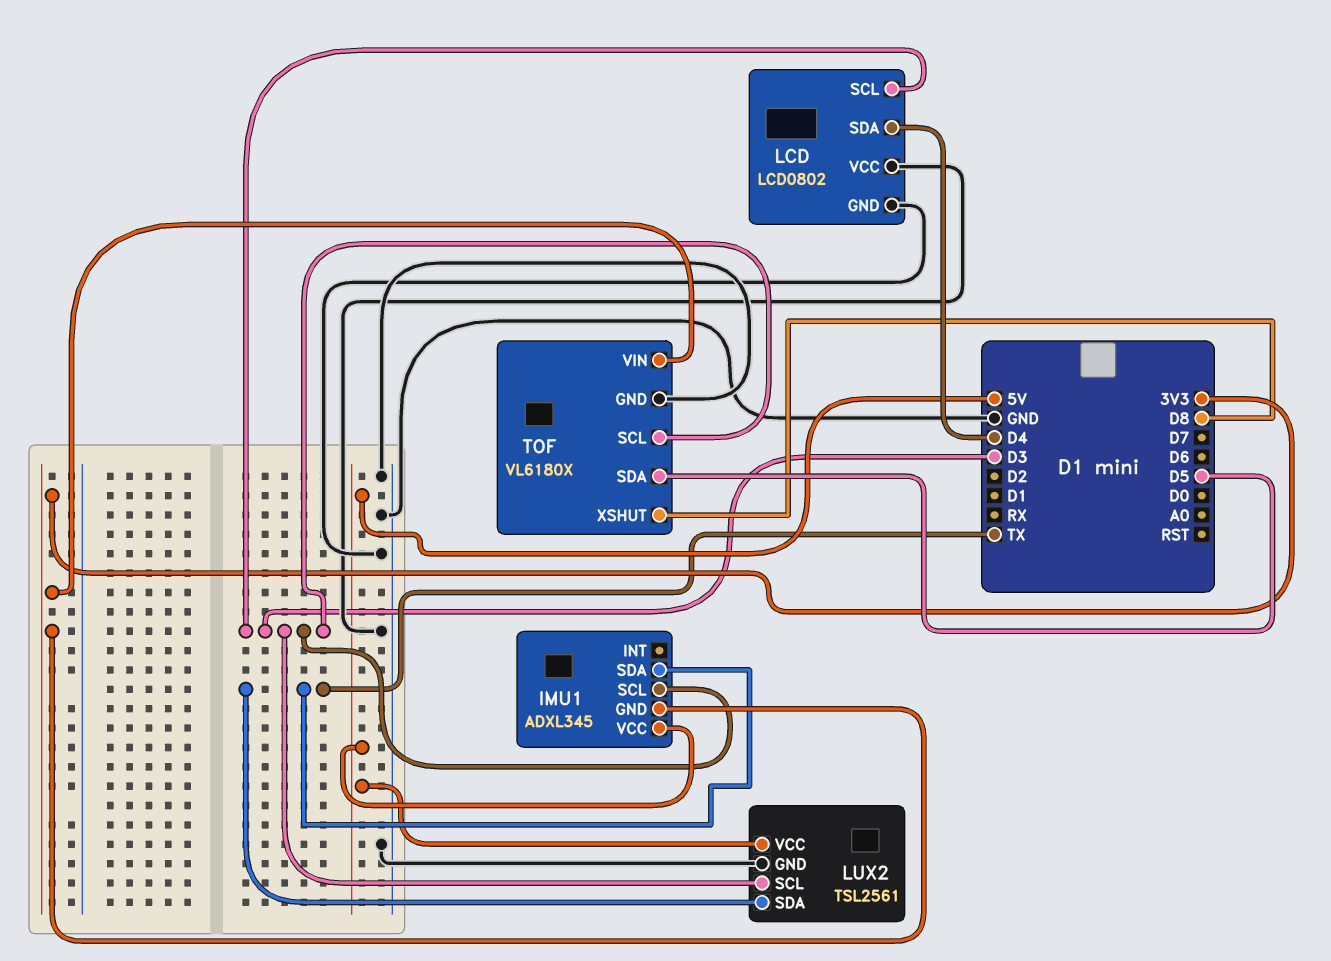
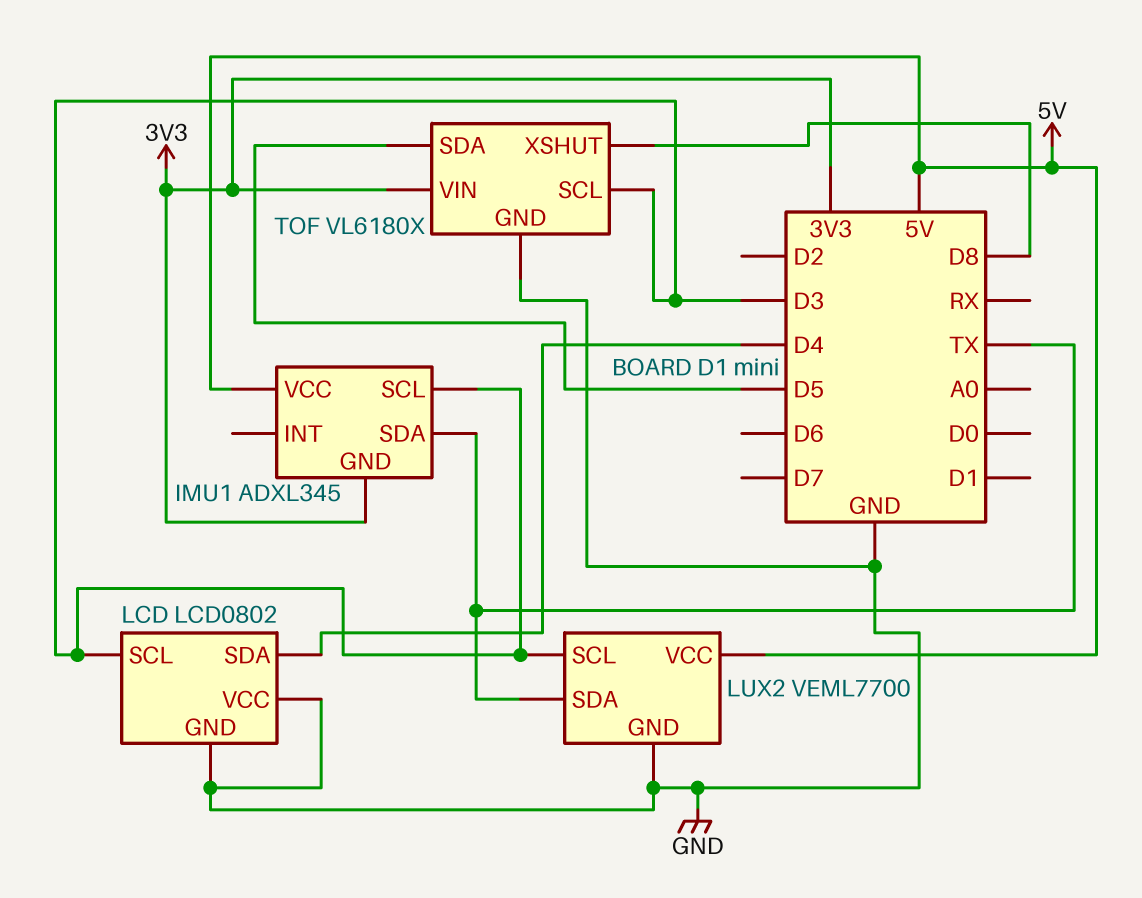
LUX2: TSL2561 -> VEML7700

